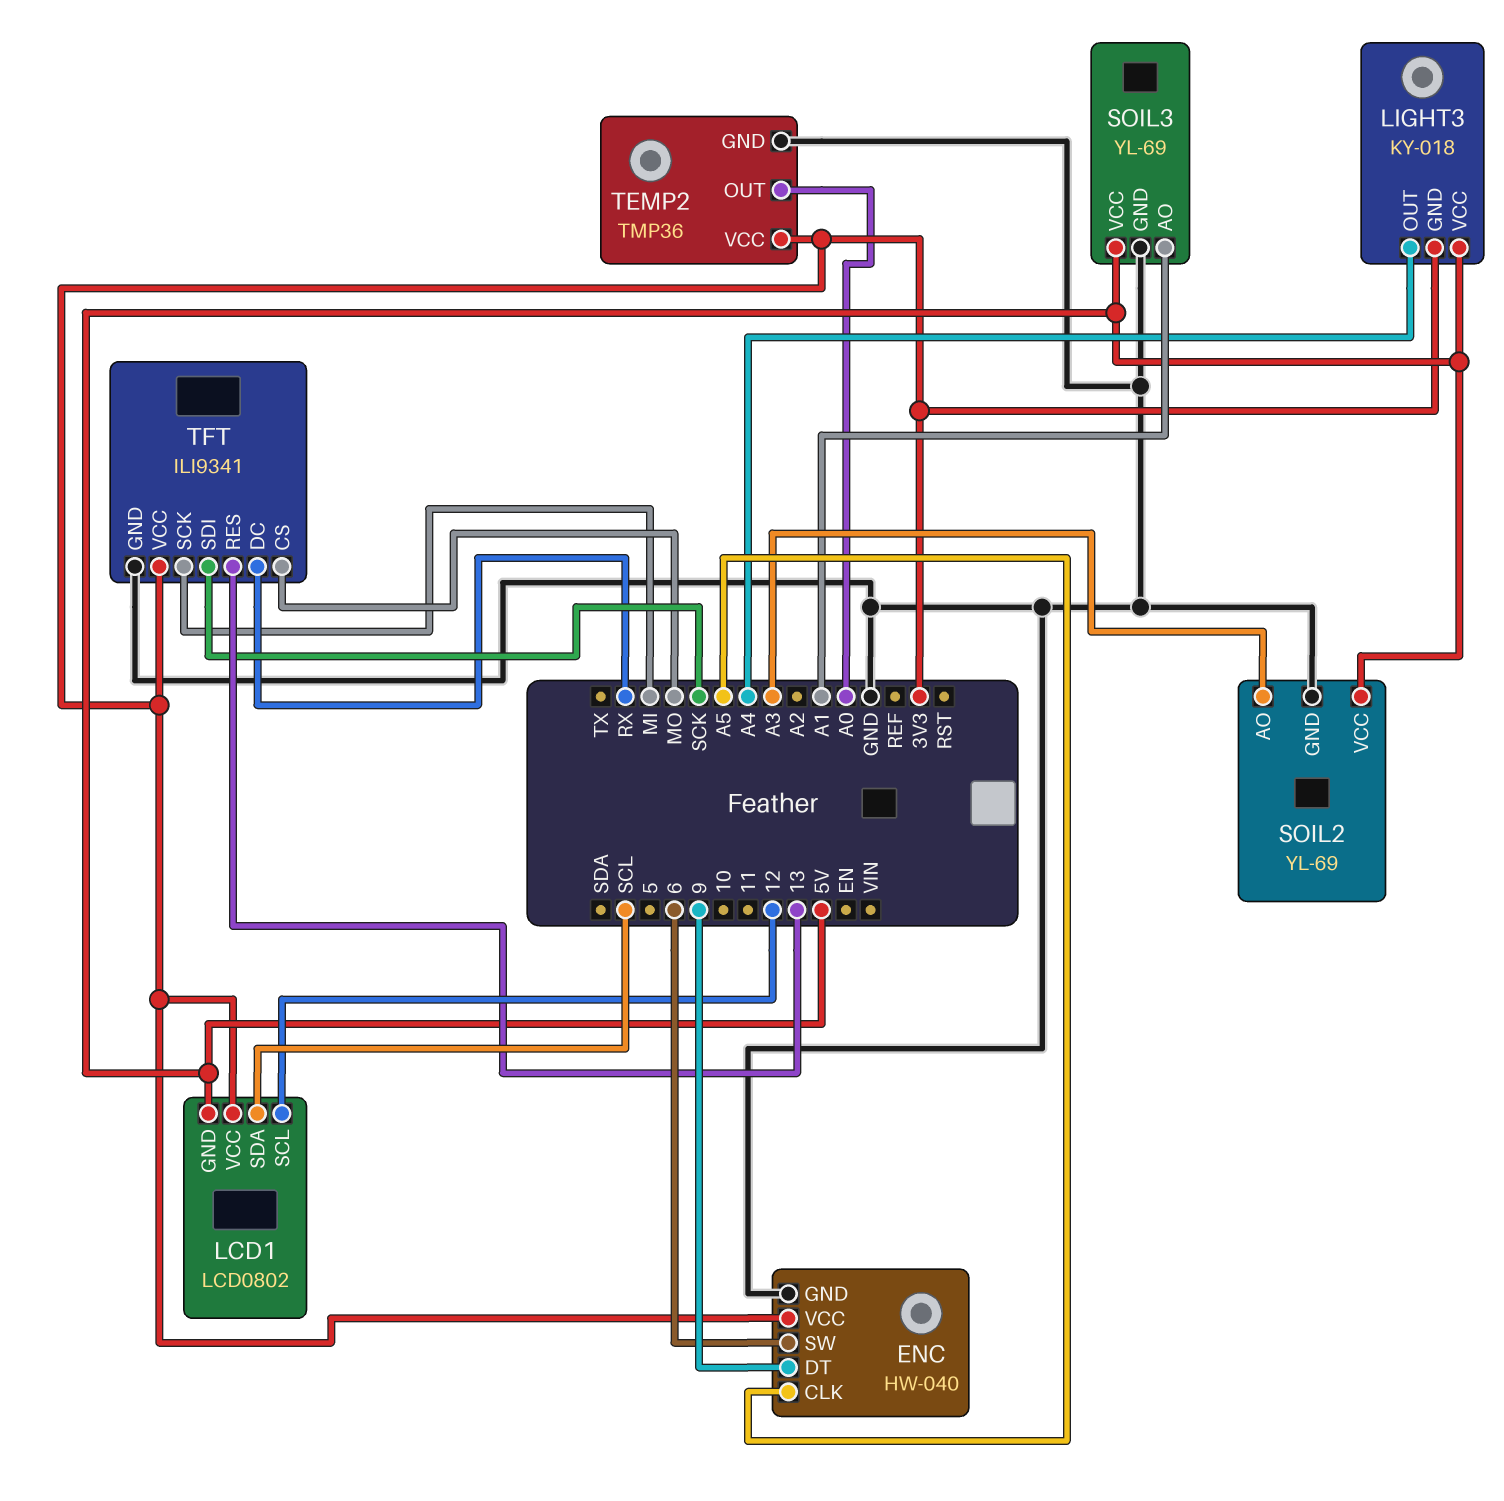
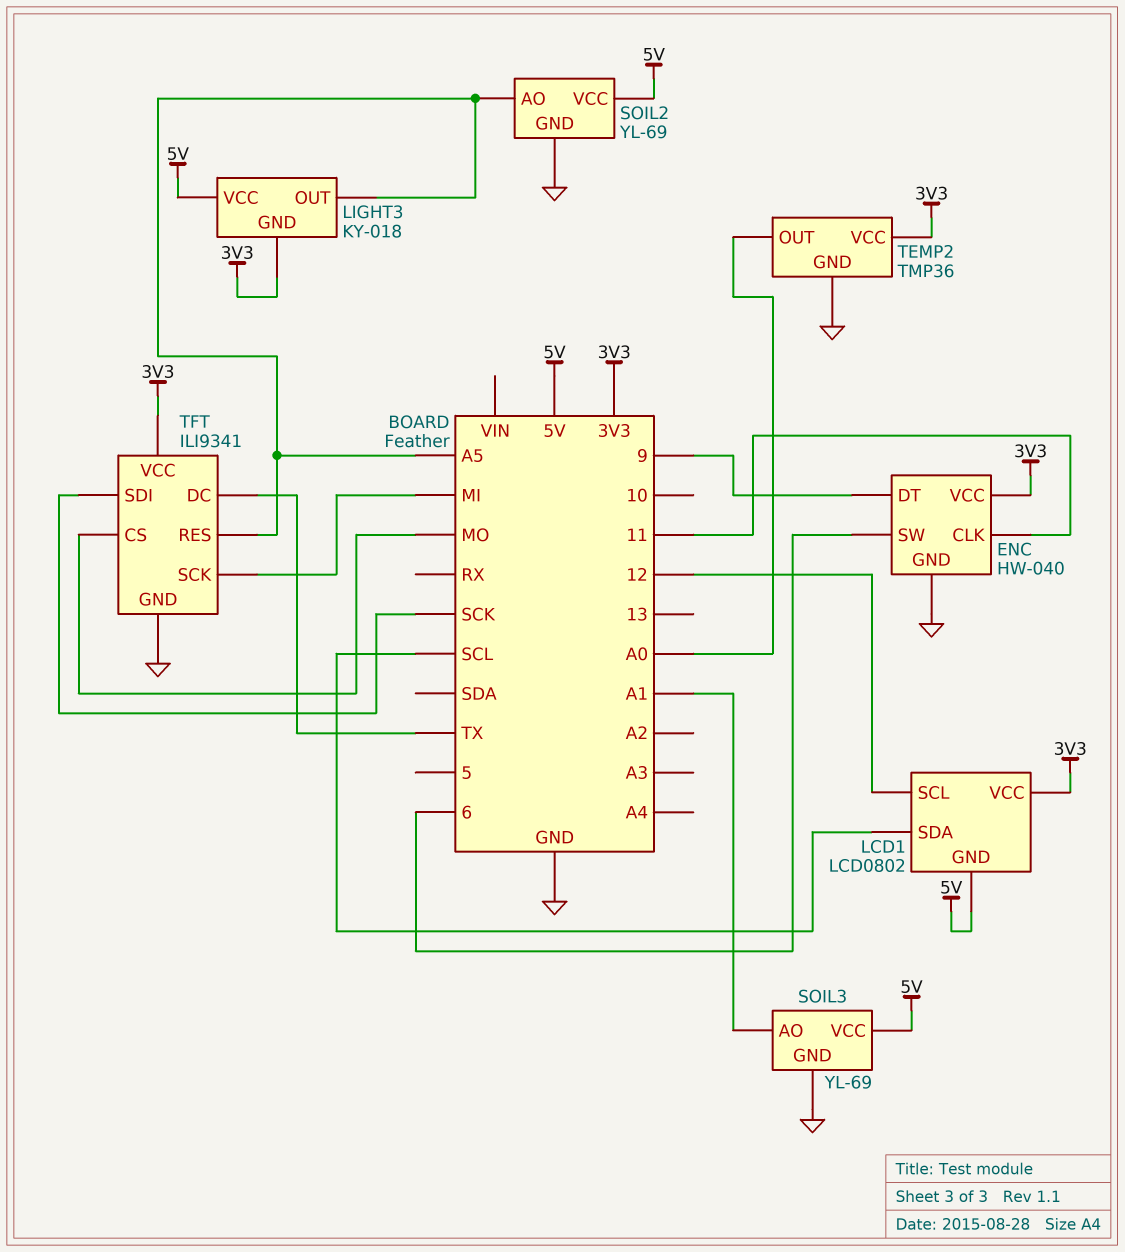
ENC pin CLK: A5 -> 11
LIGHT3 pin OUT: A4 -> A5
SOIL2 pin AO: A3 -> A5
TFT pin DC: RX -> TX
TFT pin RES: 13 -> A5

